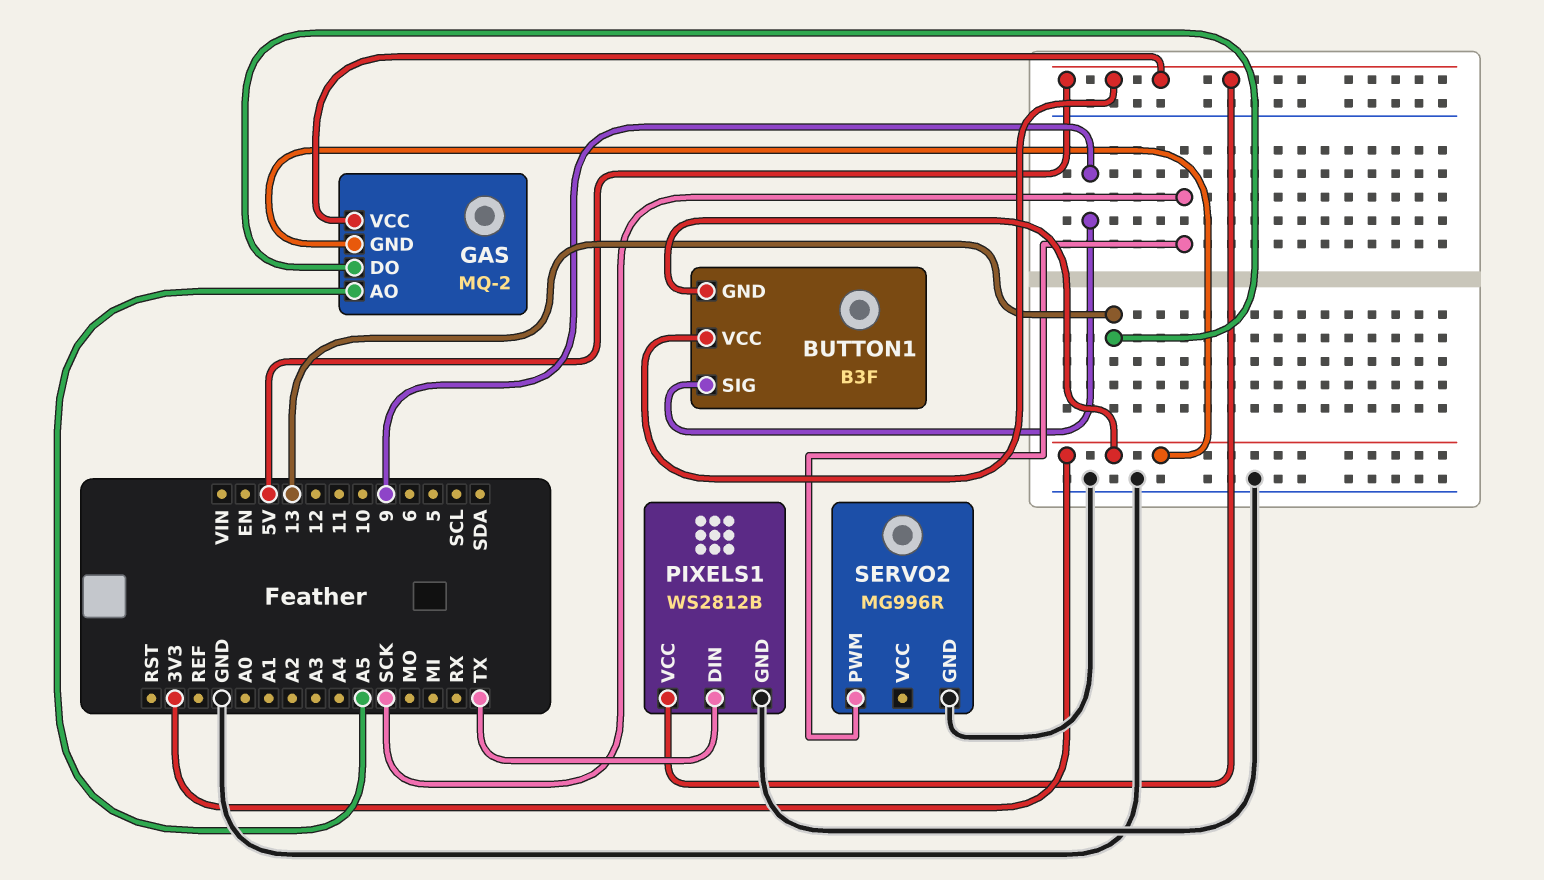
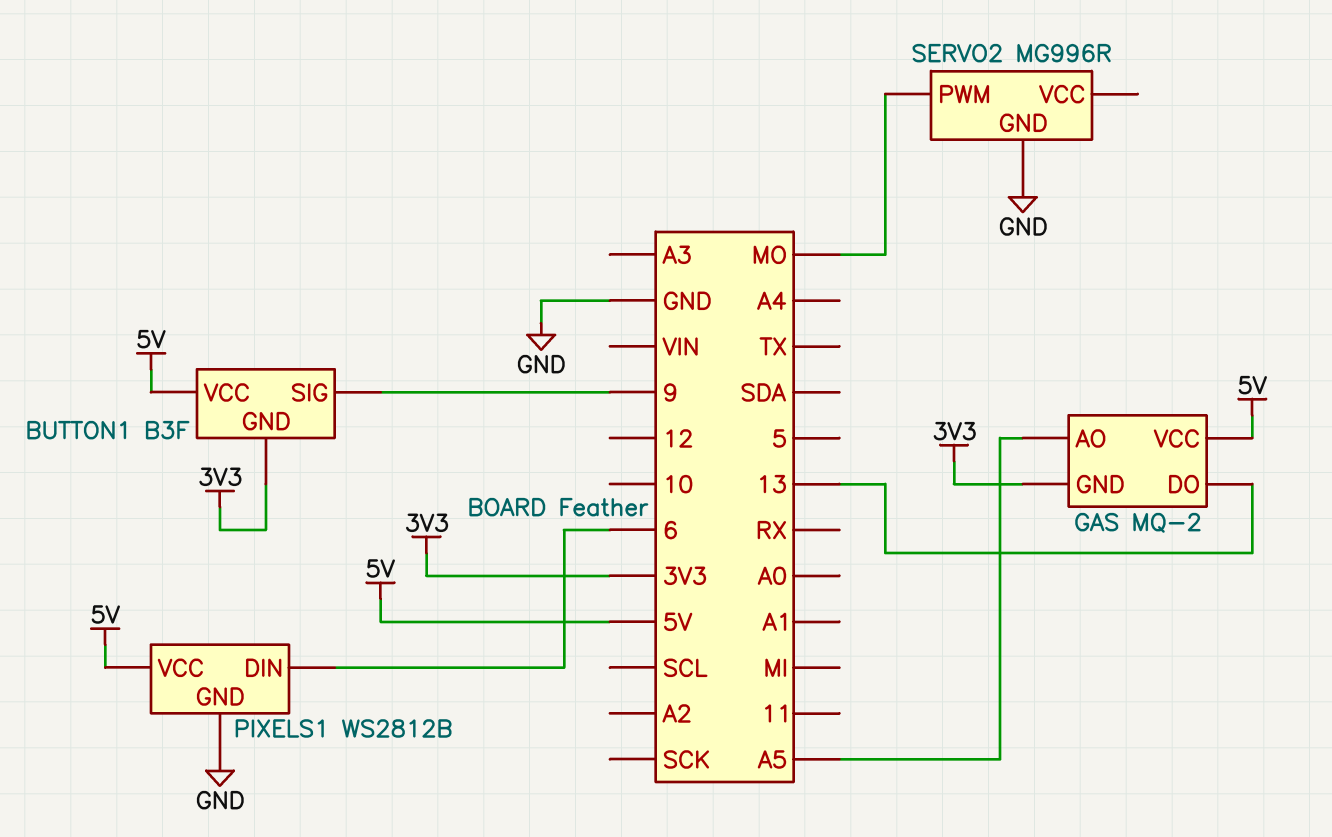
PIXELS1 pin DIN: TX -> 6
SERVO2 pin PWM: SCK -> MO

